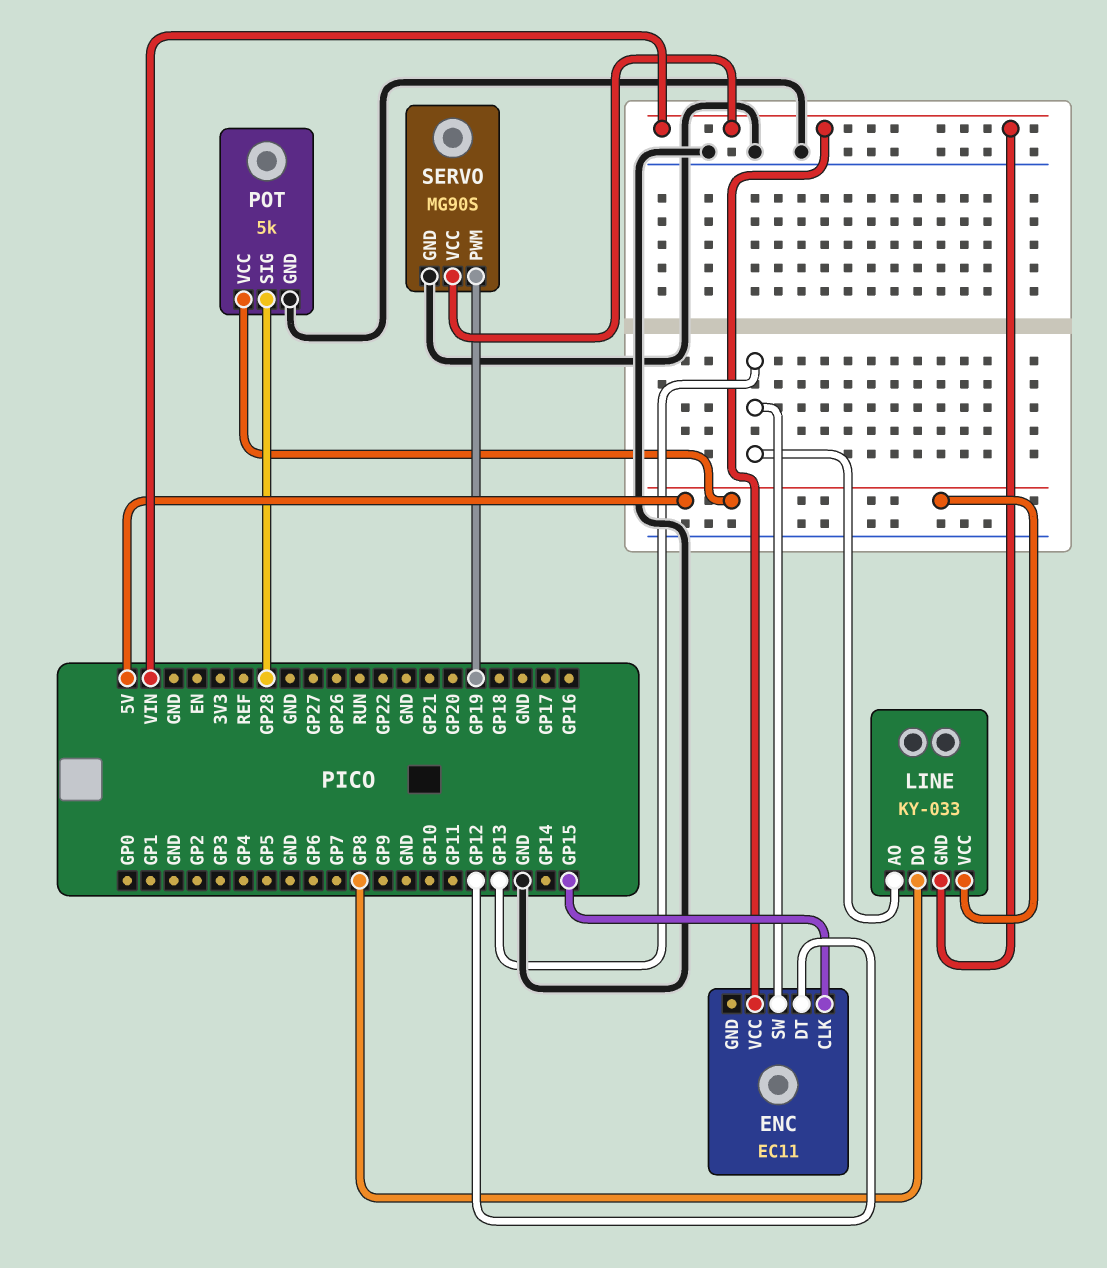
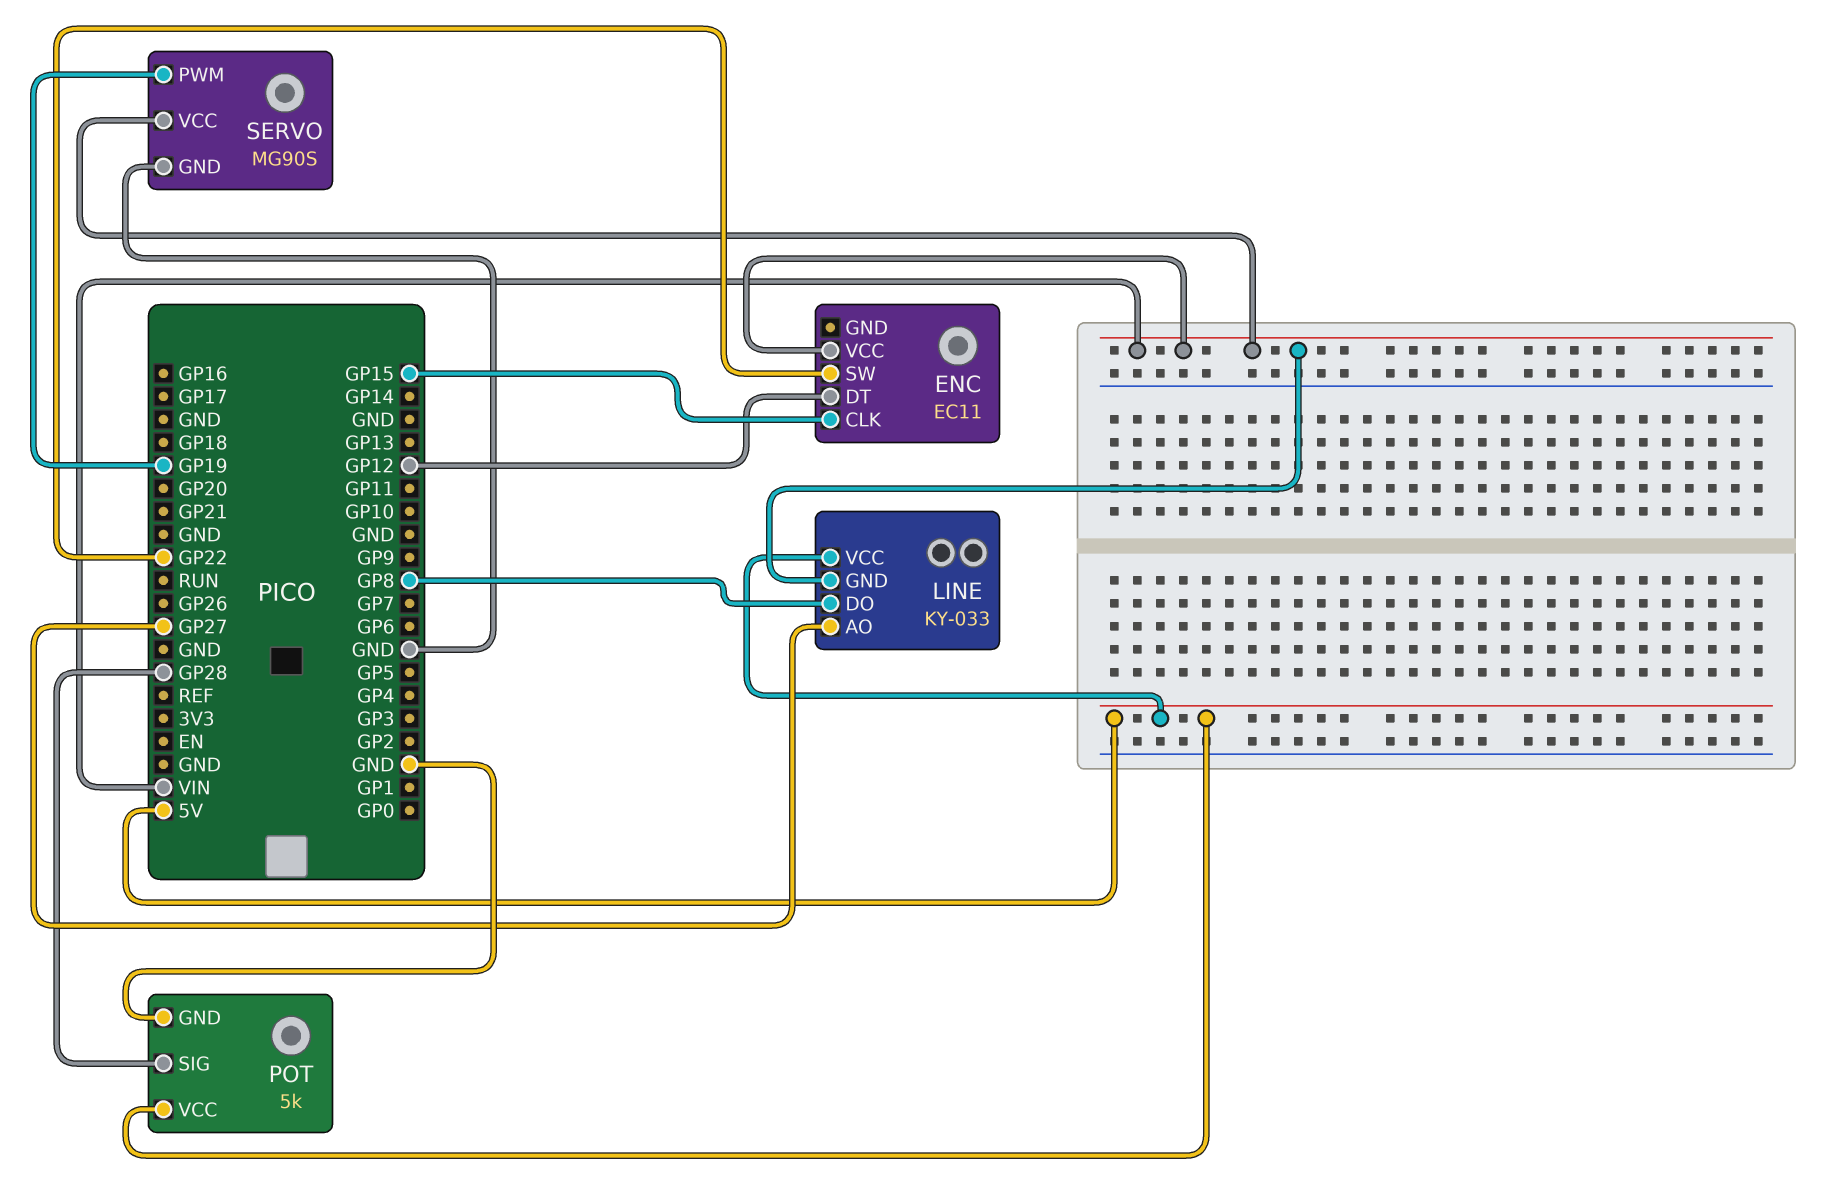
ENC pin SW: GP13 -> GP22
LINE pin AO: GP13 -> GP27

